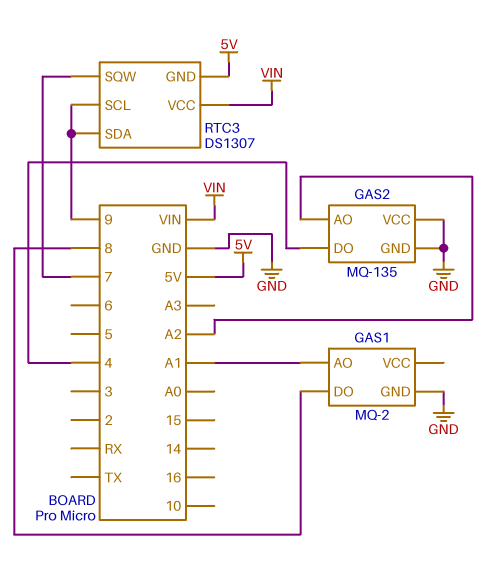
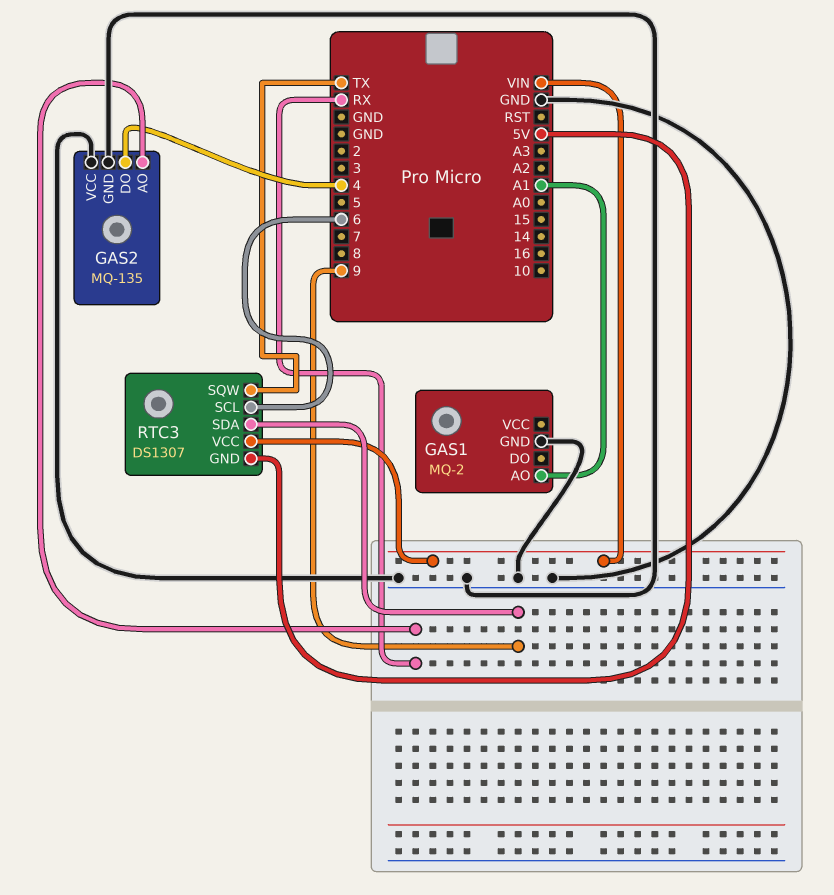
GAS1 pin DO: 8 -> none
GAS2 pin AO: A2 -> RX
RTC3 pin SCL: 9 -> 6
RTC3 pin SQW: 7 -> TX

